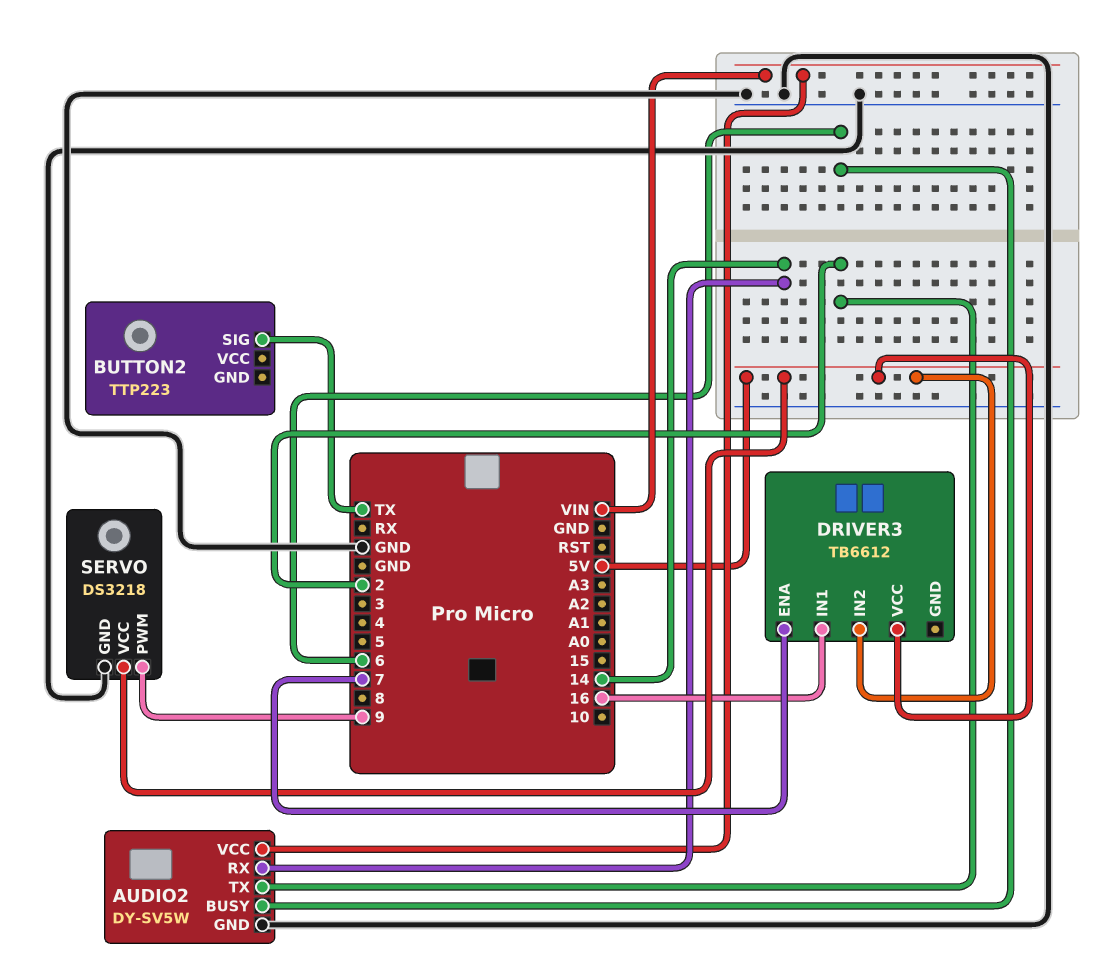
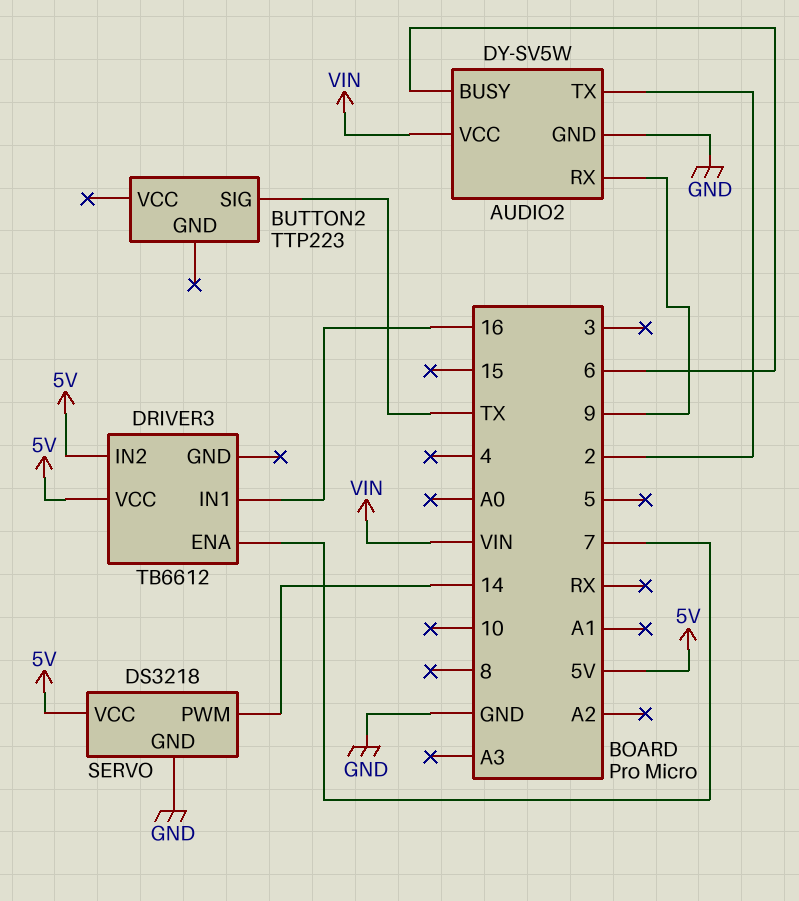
AUDIO2 pin RX: 14 -> 9
SERVO pin PWM: 9 -> 14

